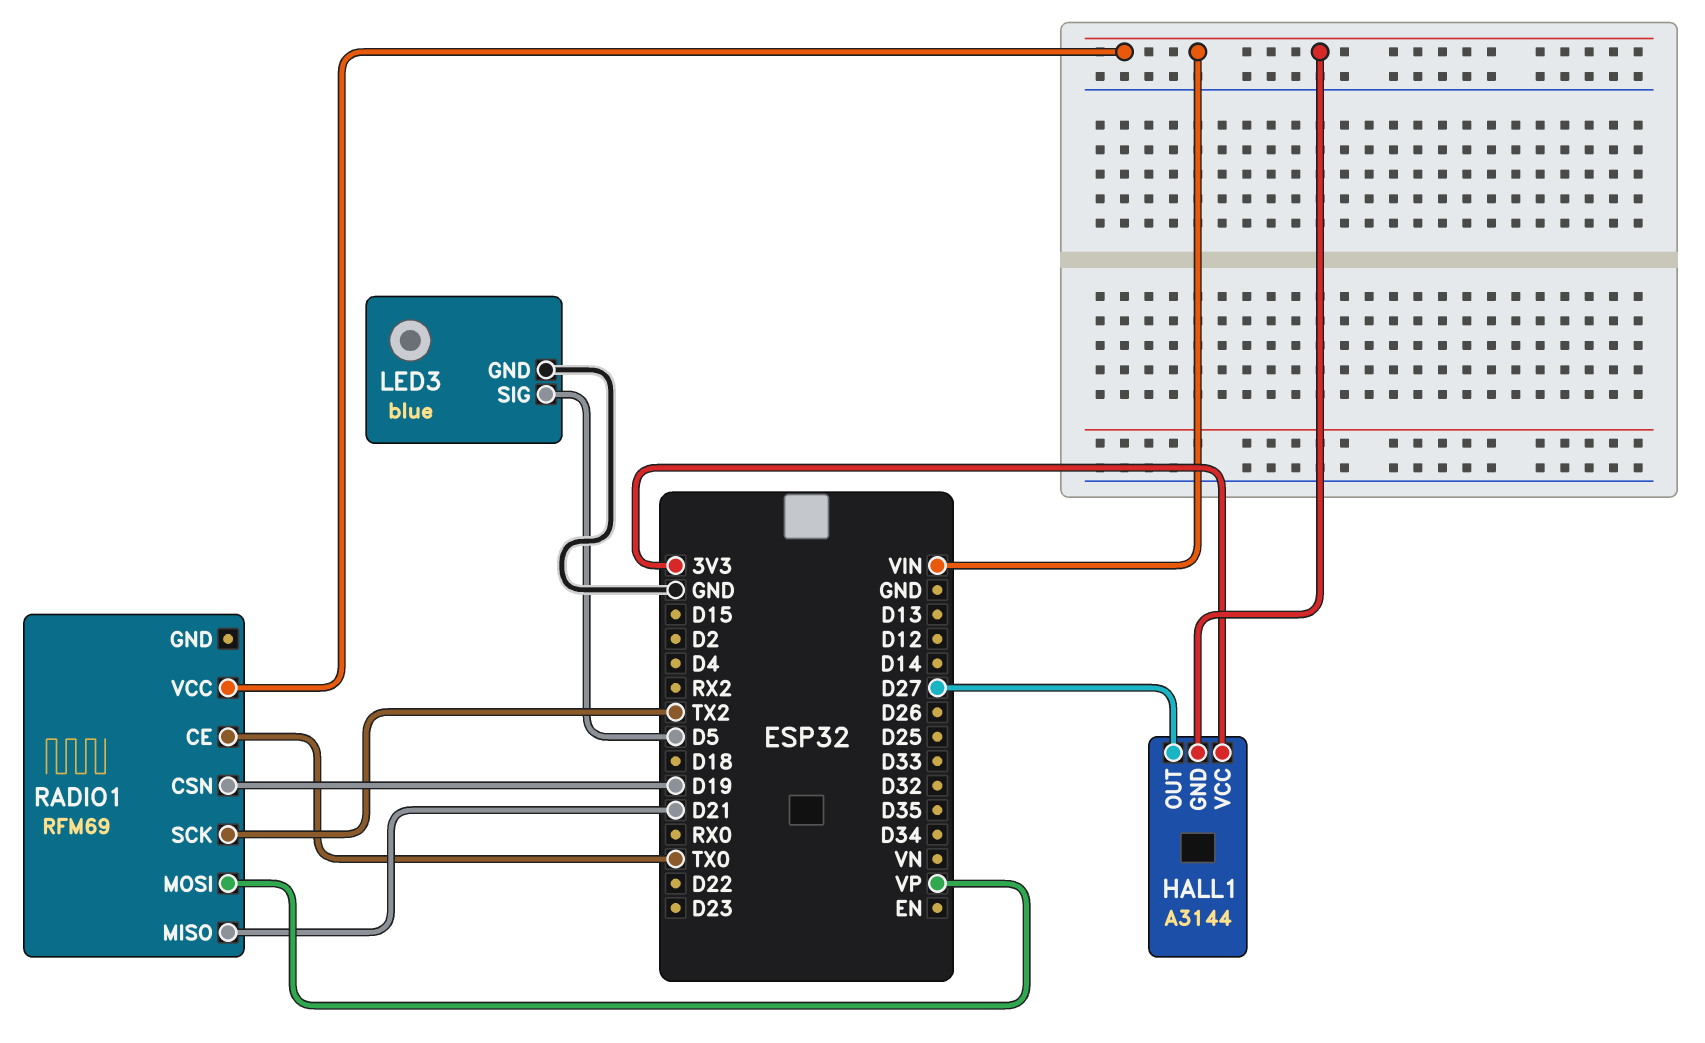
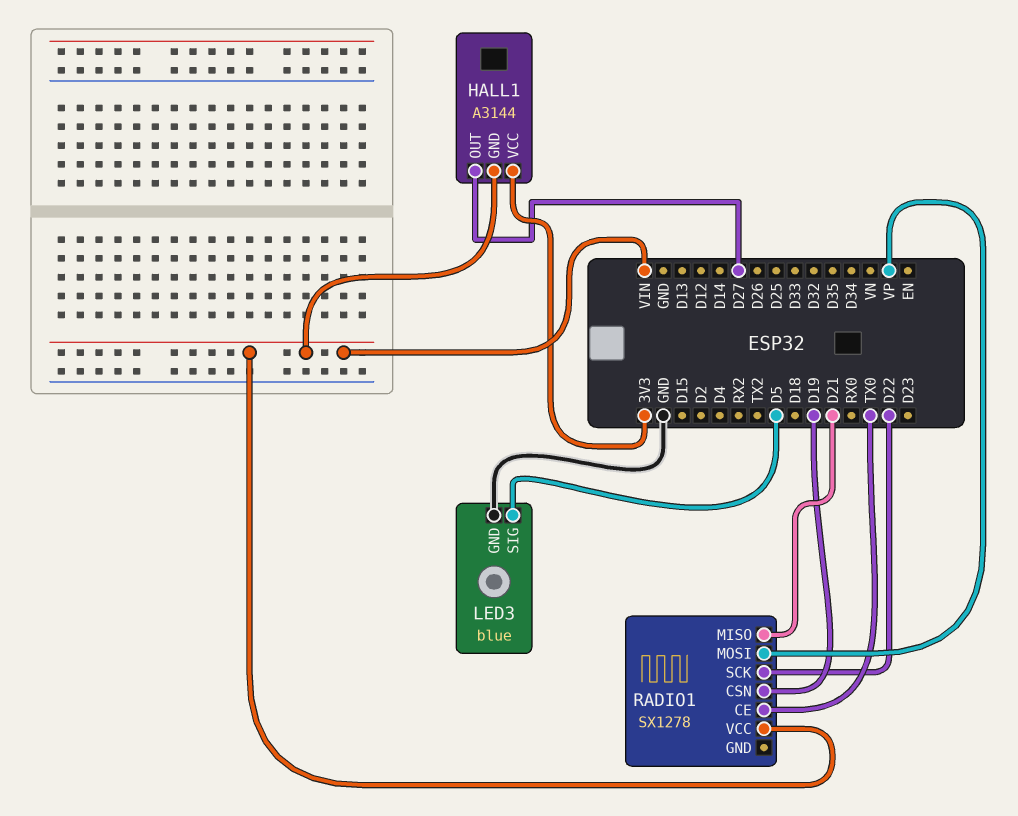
RADIO1: RFM69 -> SX1278
RADIO1 pin SCK: TX2 -> D22

